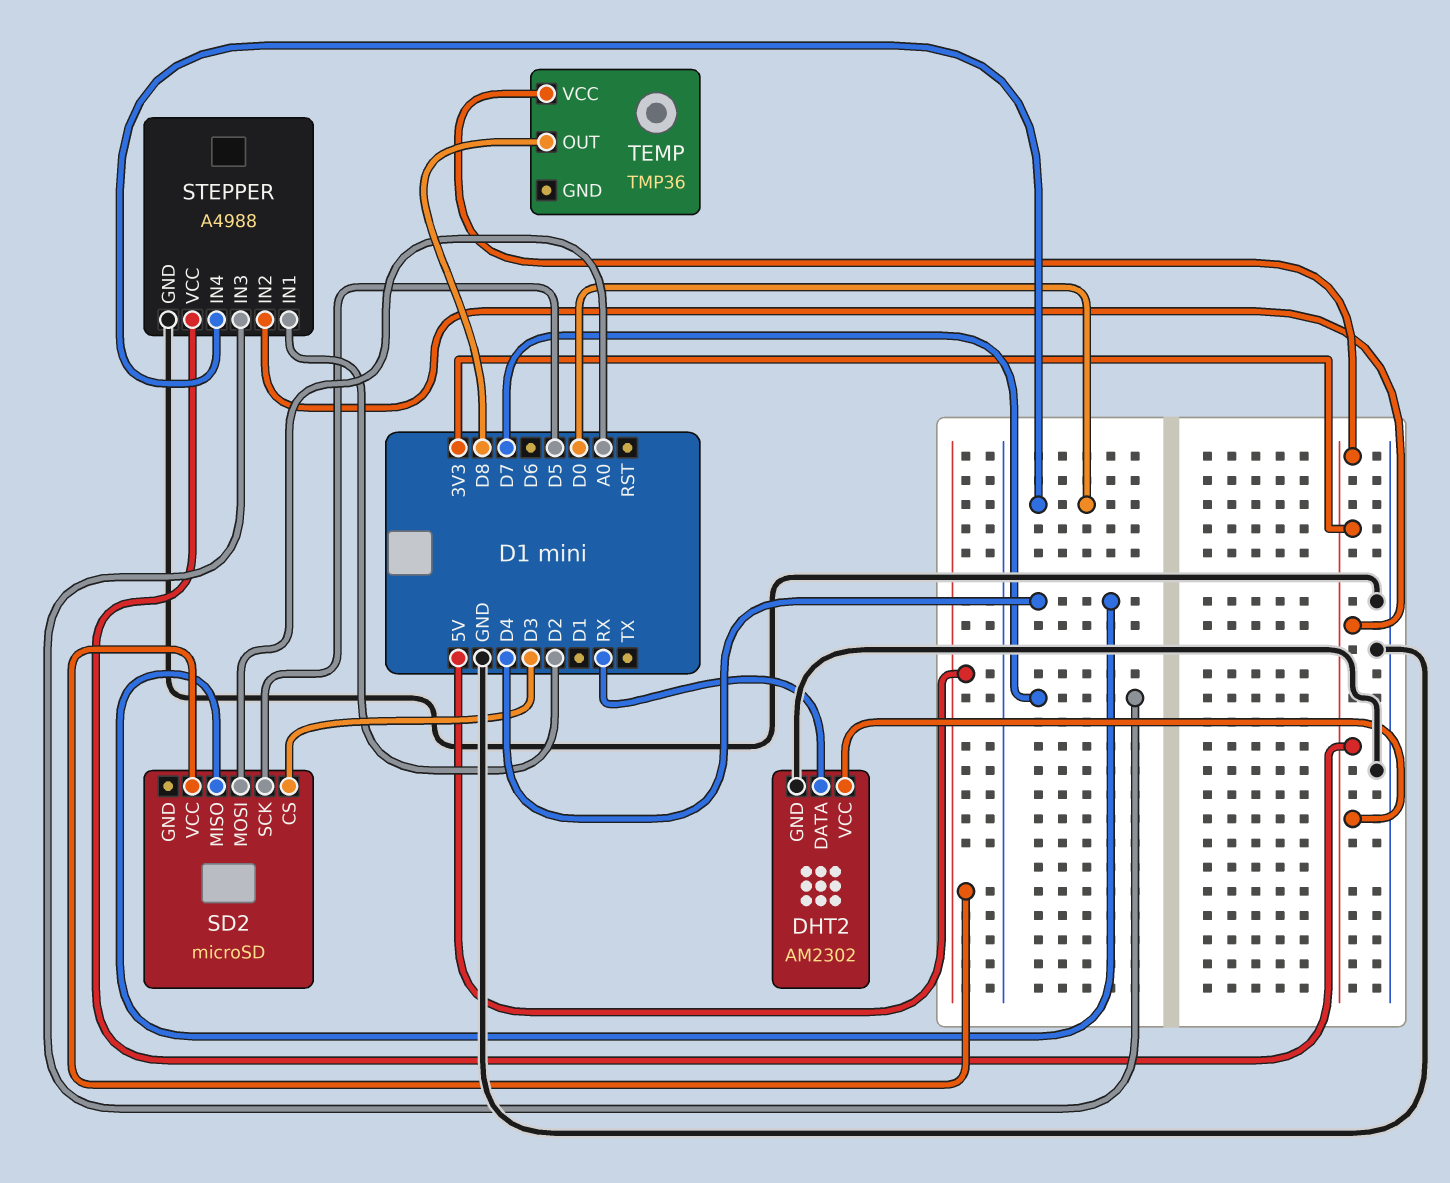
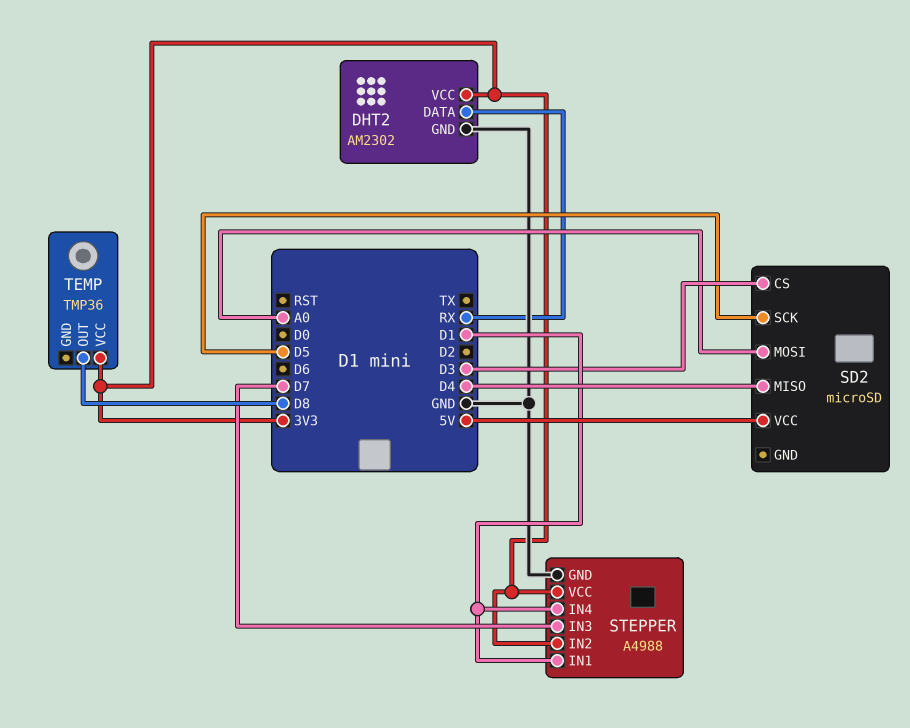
STEPPER pin IN1: D2 -> D1
STEPPER pin IN4: D0 -> D1

